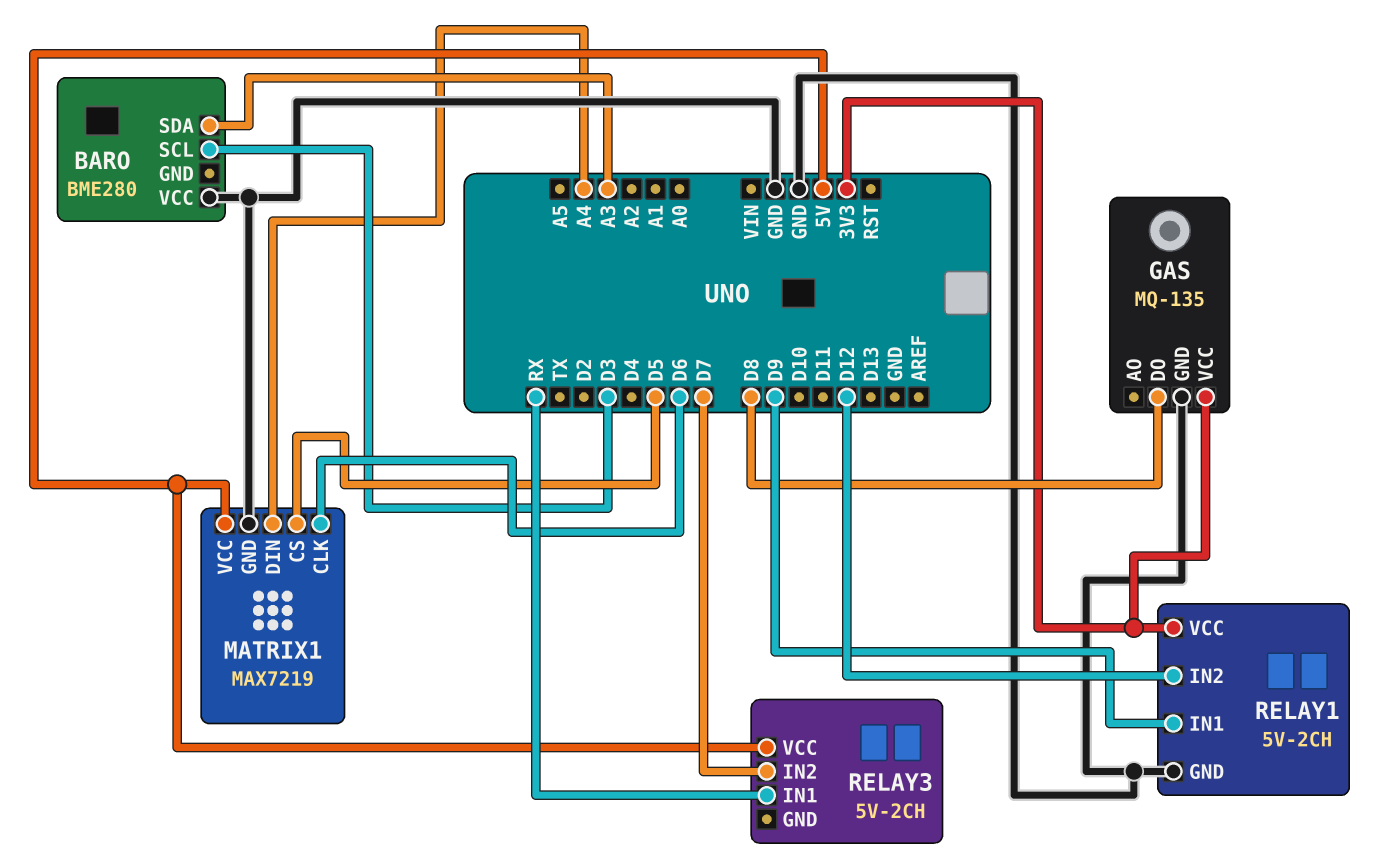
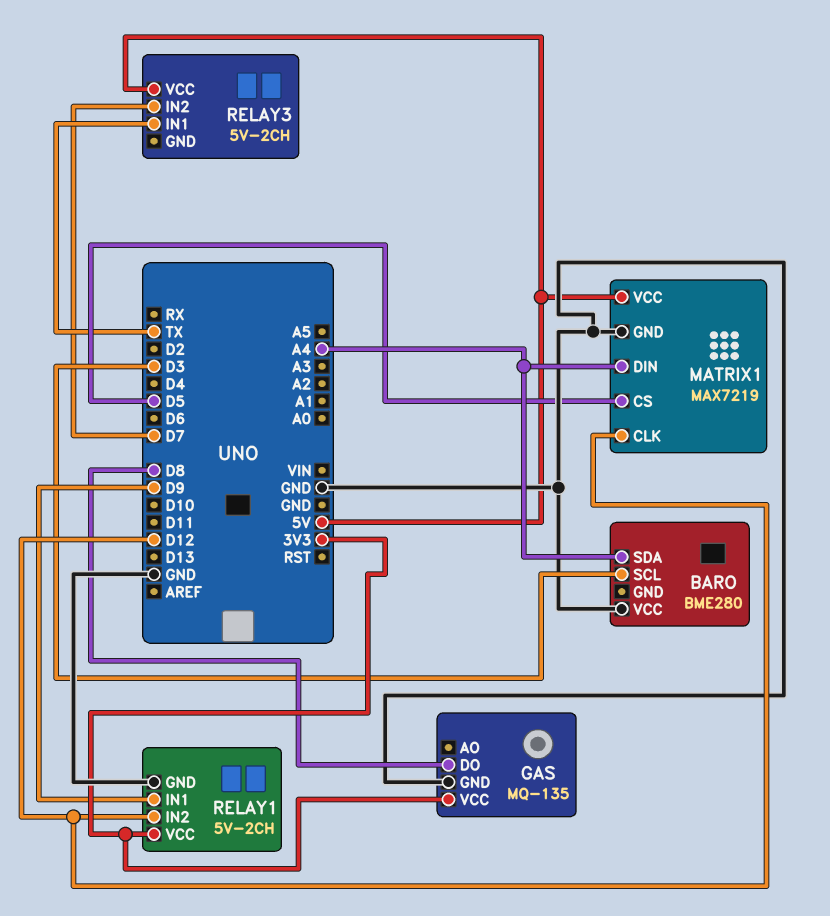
BARO pin SDA: A3 -> A4
MATRIX1 pin CLK: D6 -> D12
RELAY3 pin IN1: RX -> TX

